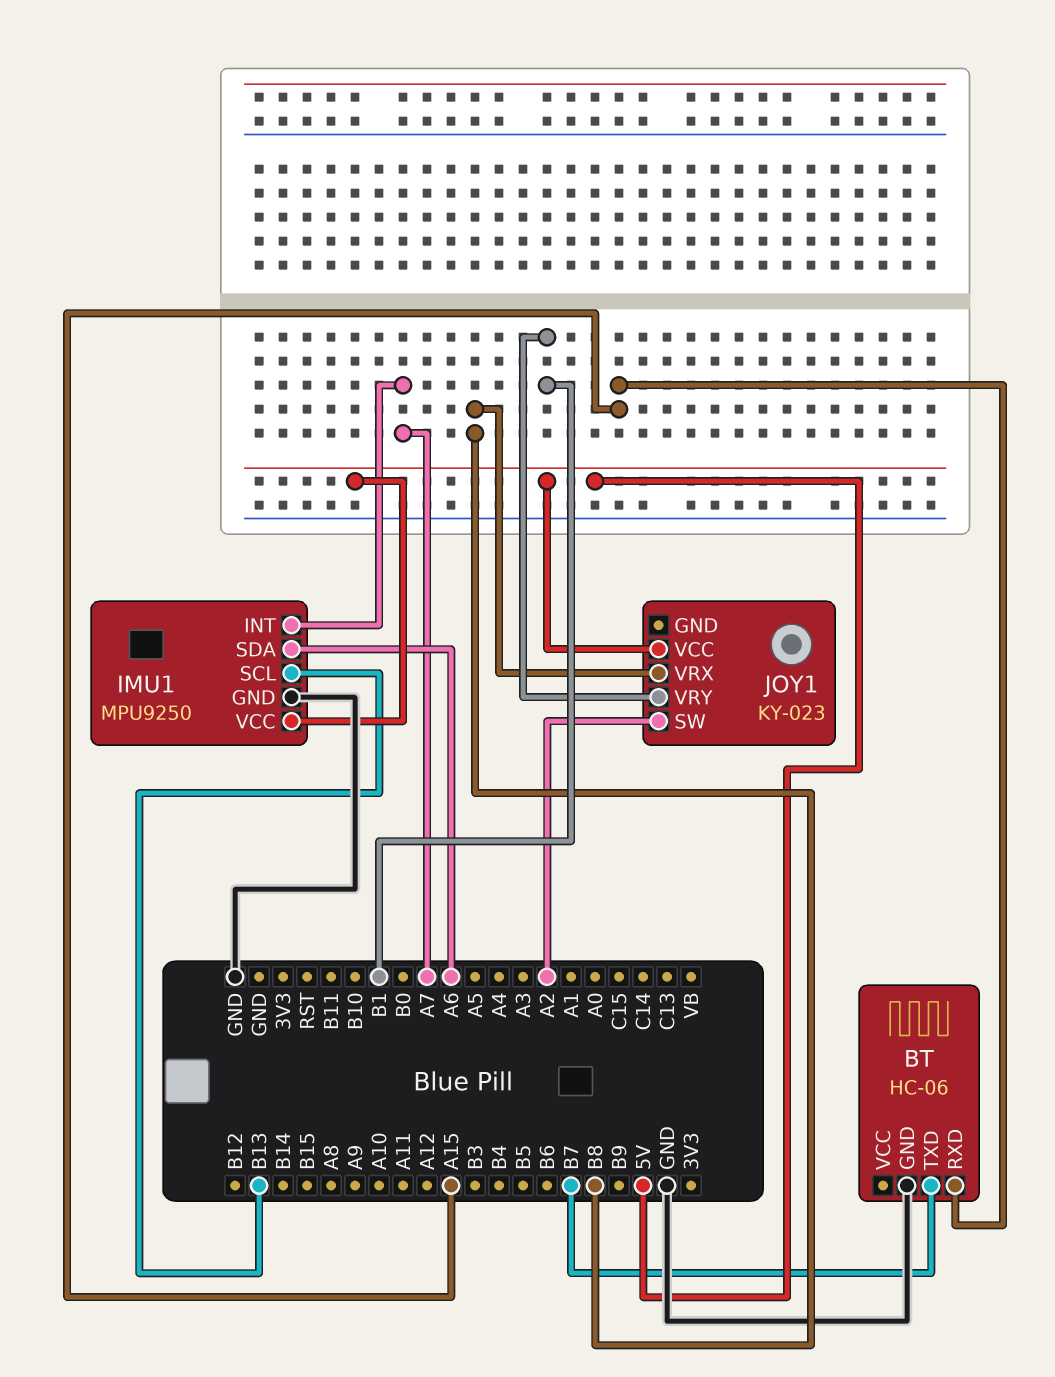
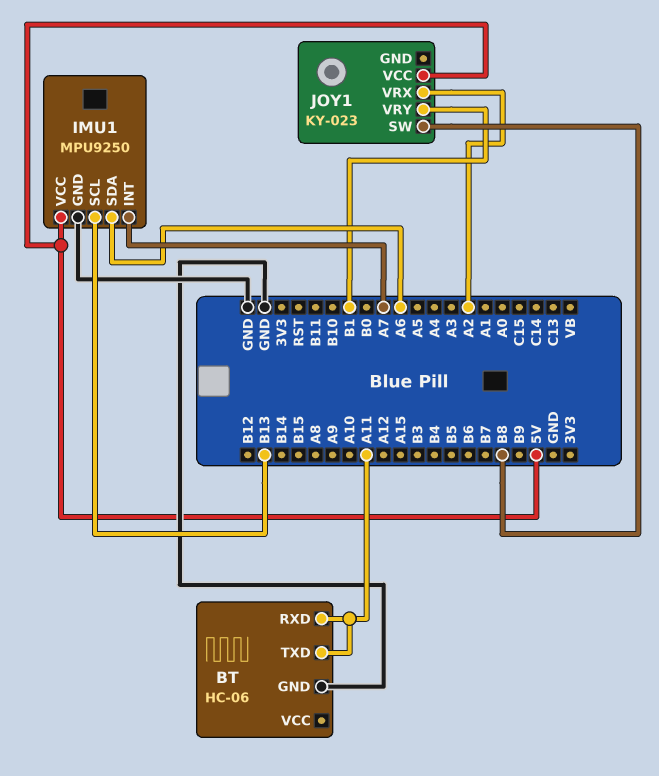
BT pin RXD: A15 -> A11
BT pin TXD: B7 -> A11
JOY1 pin SW: A2 -> B8
JOY1 pin VRX: B8 -> A2

